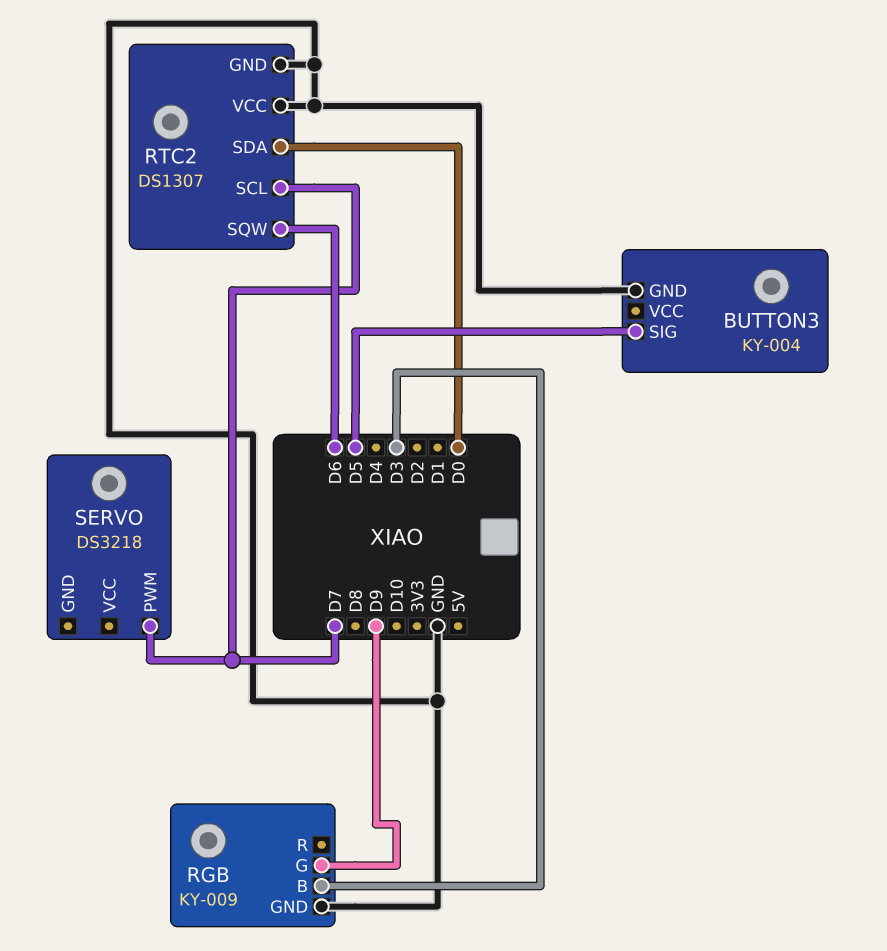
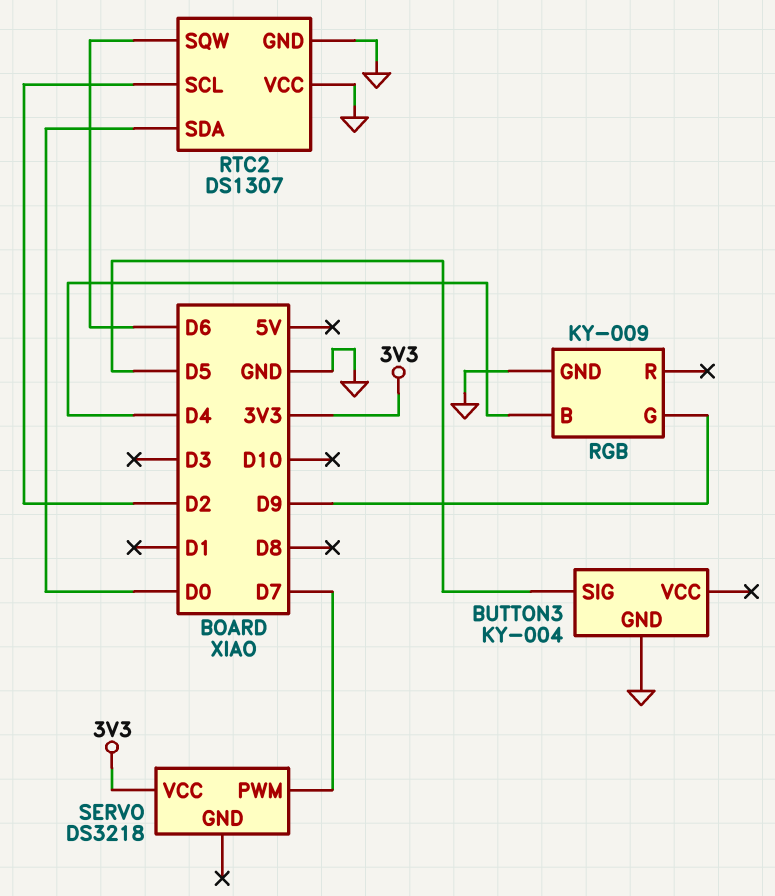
RGB pin B: D3 -> D4
RTC2 pin SCL: D7 -> D2
SERVO pin VCC: none -> 3V3

